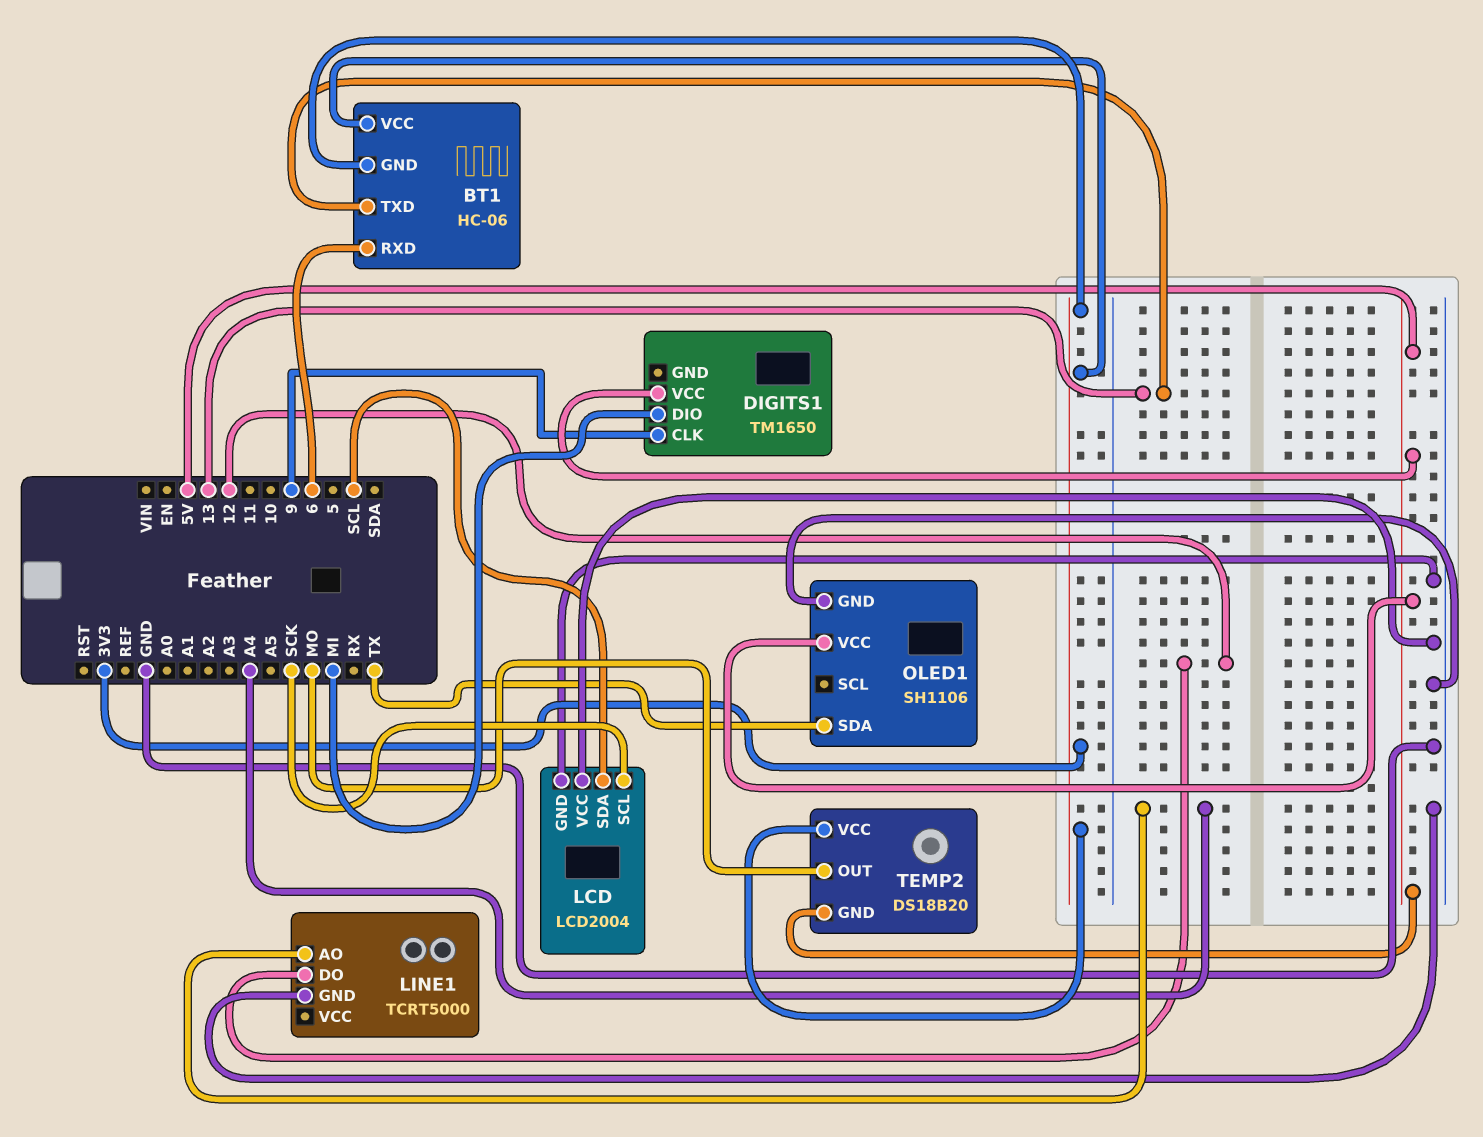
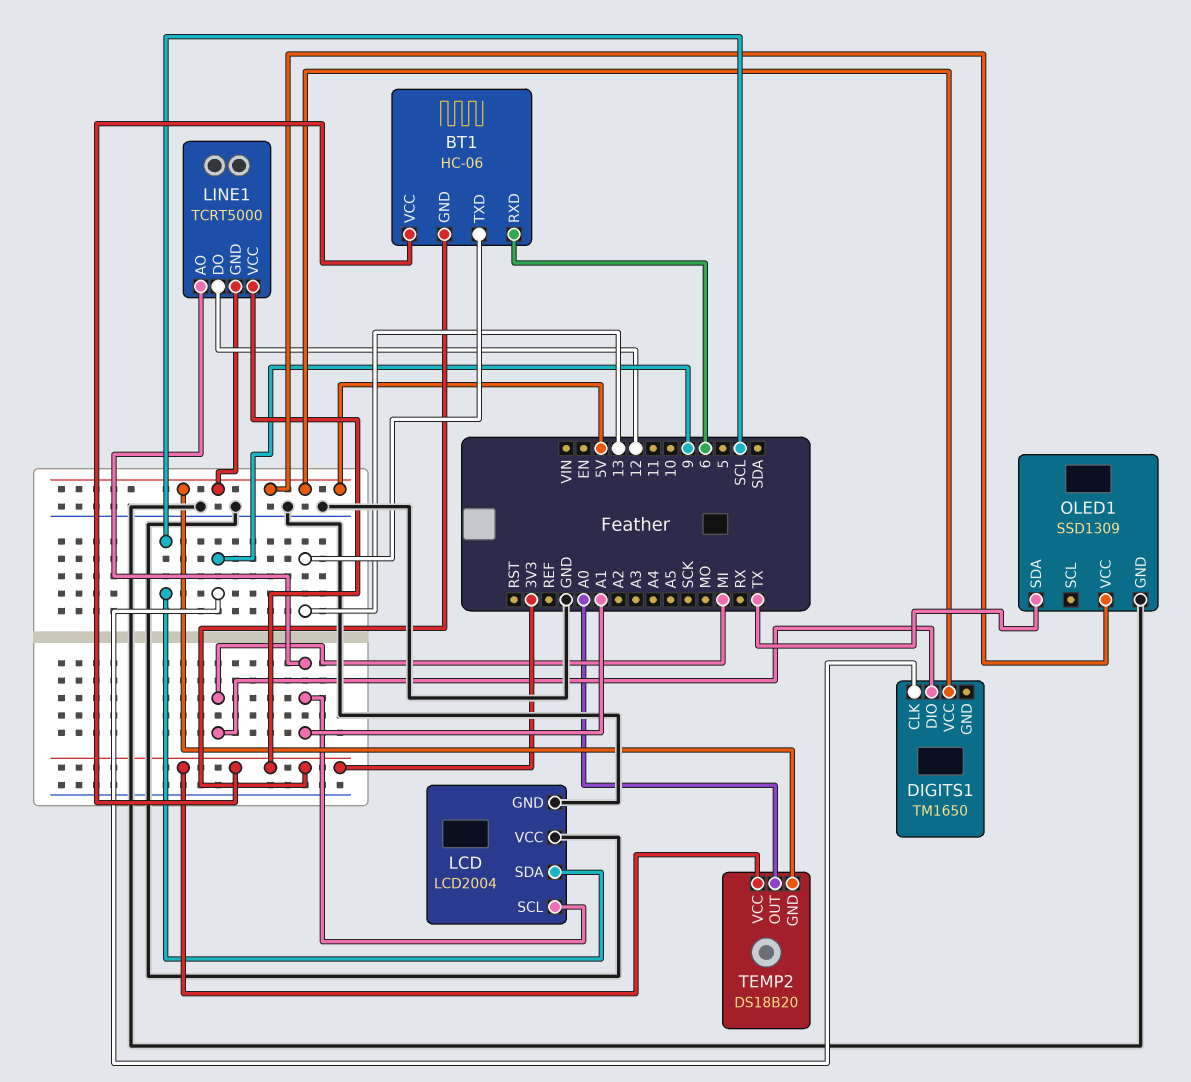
LCD pin SCL: SCK -> A1
LINE1 pin AO: A4 -> A1
LINE1 pin GND: GND -> 5V
LINE1 pin VCC: none -> 3V3
OLED1: SH1106 -> SSD1309
TEMP2 pin OUT: MO -> A0

